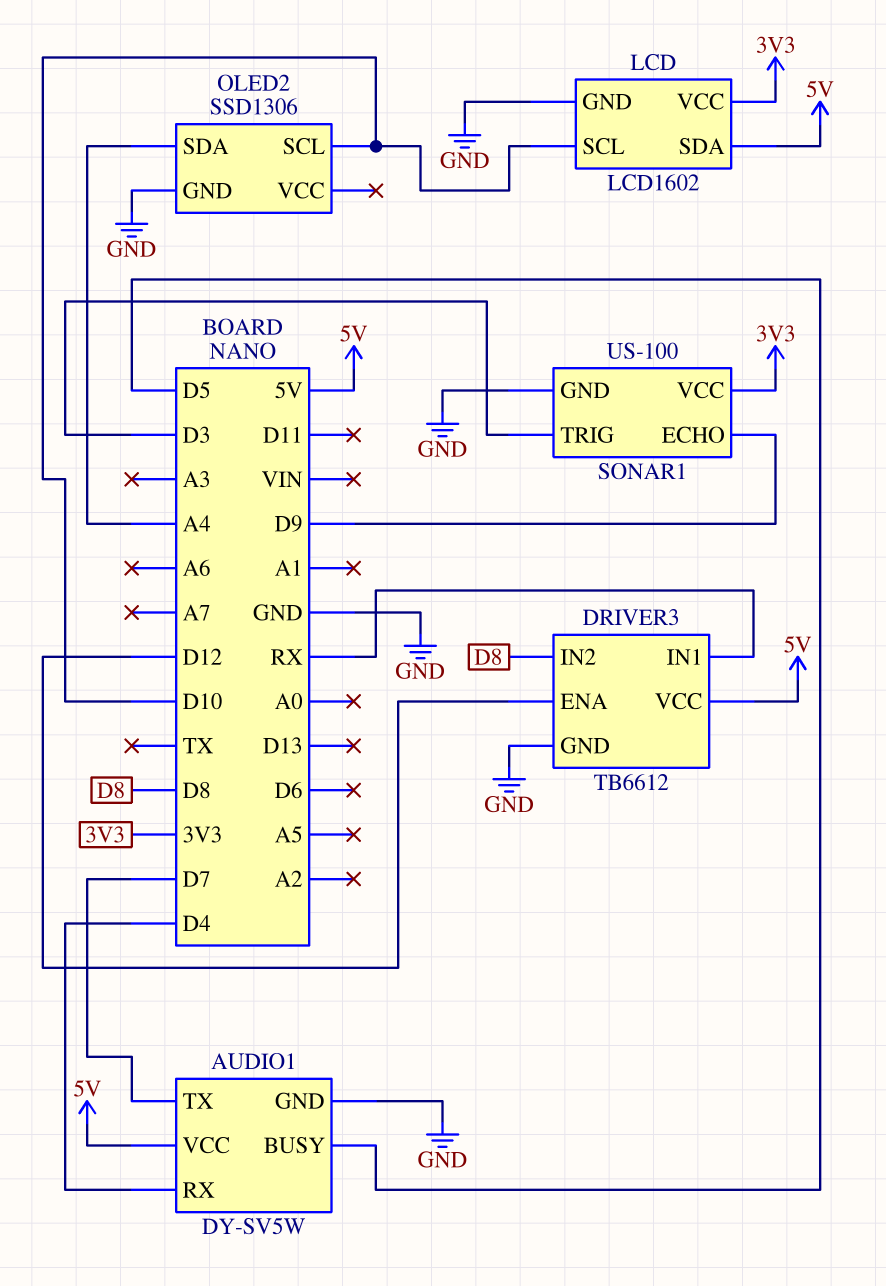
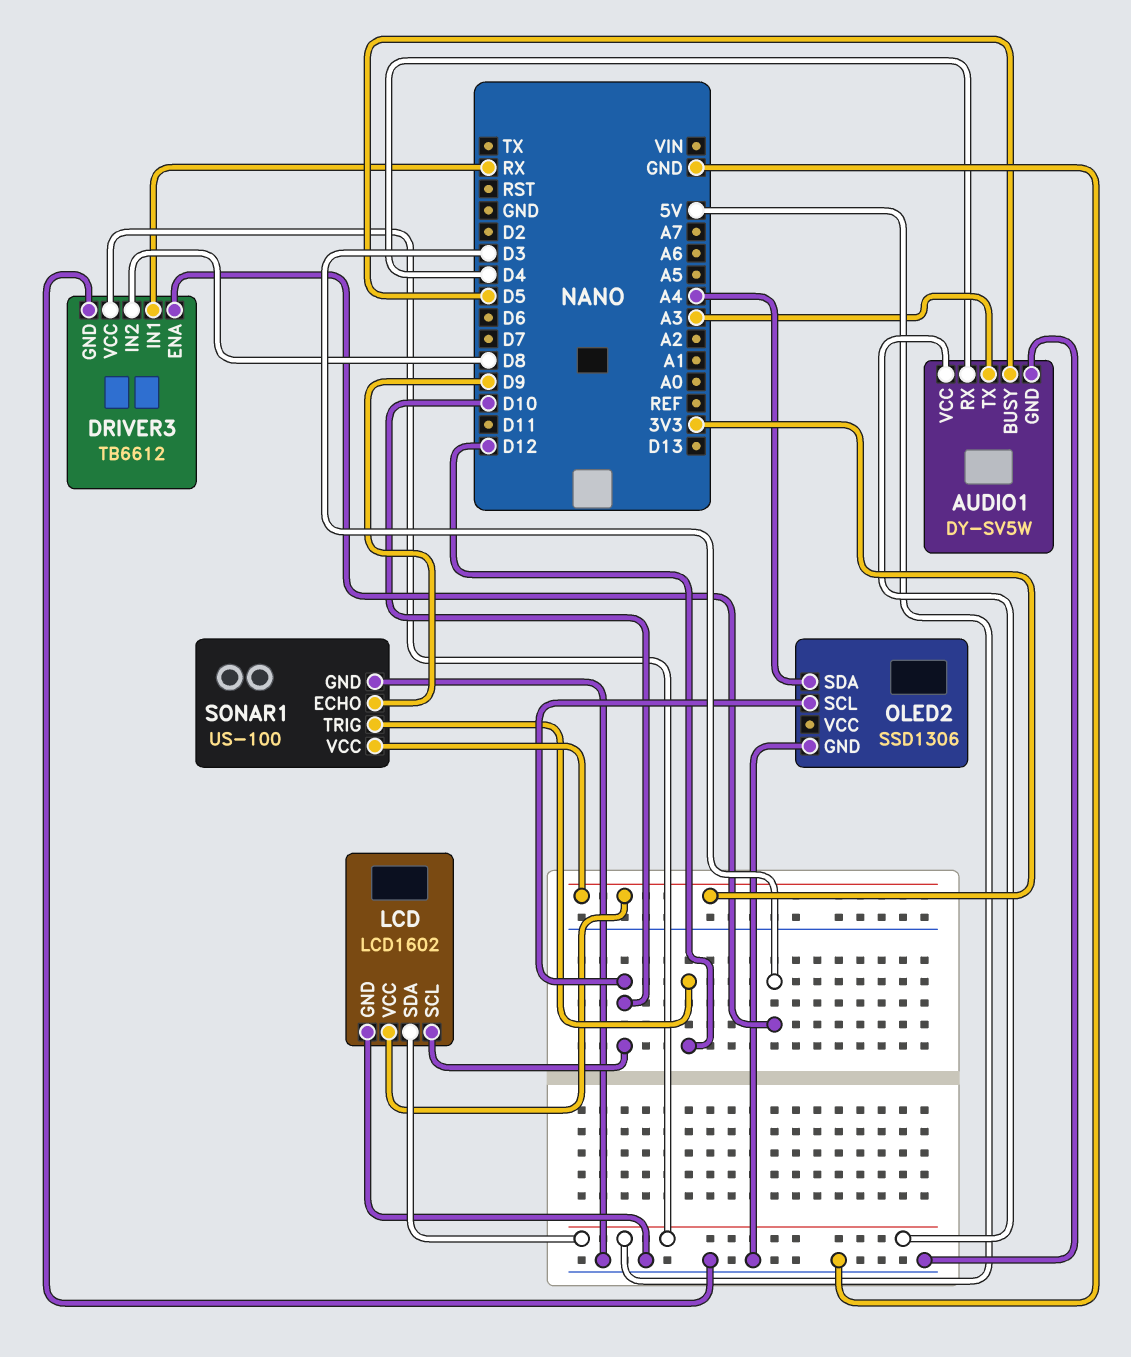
AUDIO1 pin TX: D7 -> A3
DRIVER3 pin ENA: D12 -> D3
SONAR1 pin TRIG: D3 -> D12

